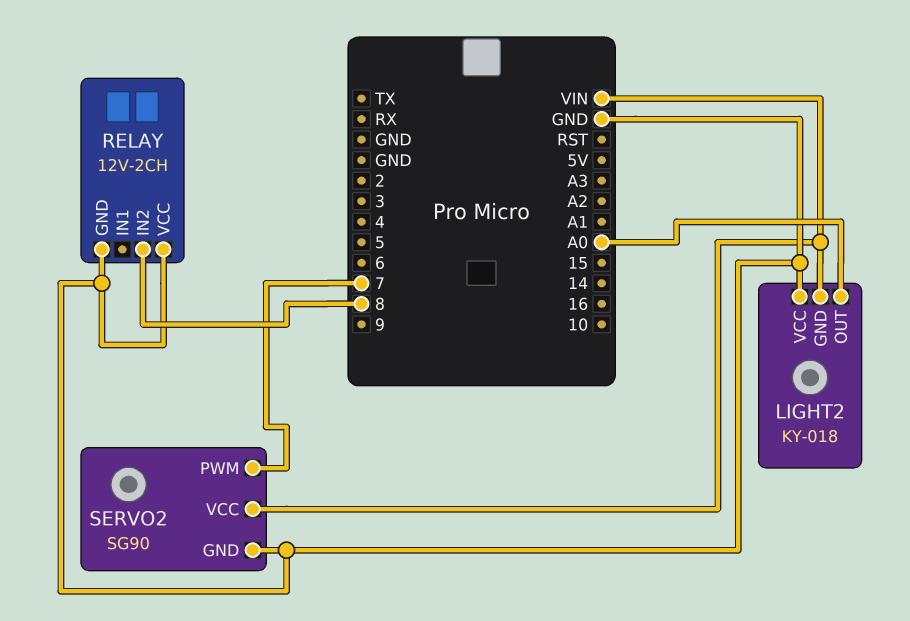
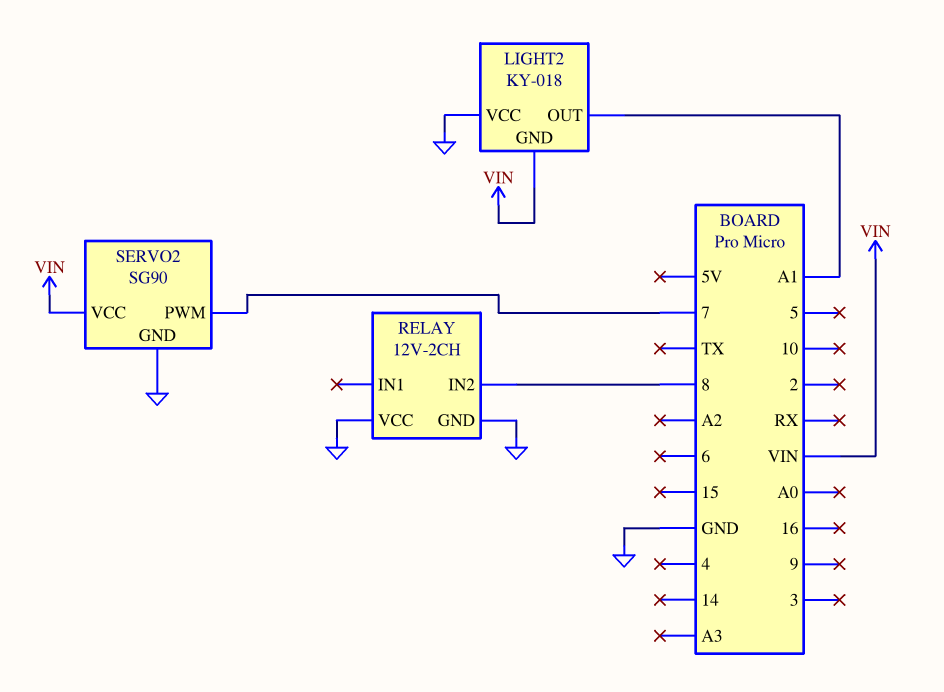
LIGHT2 pin OUT: A0 -> A1

